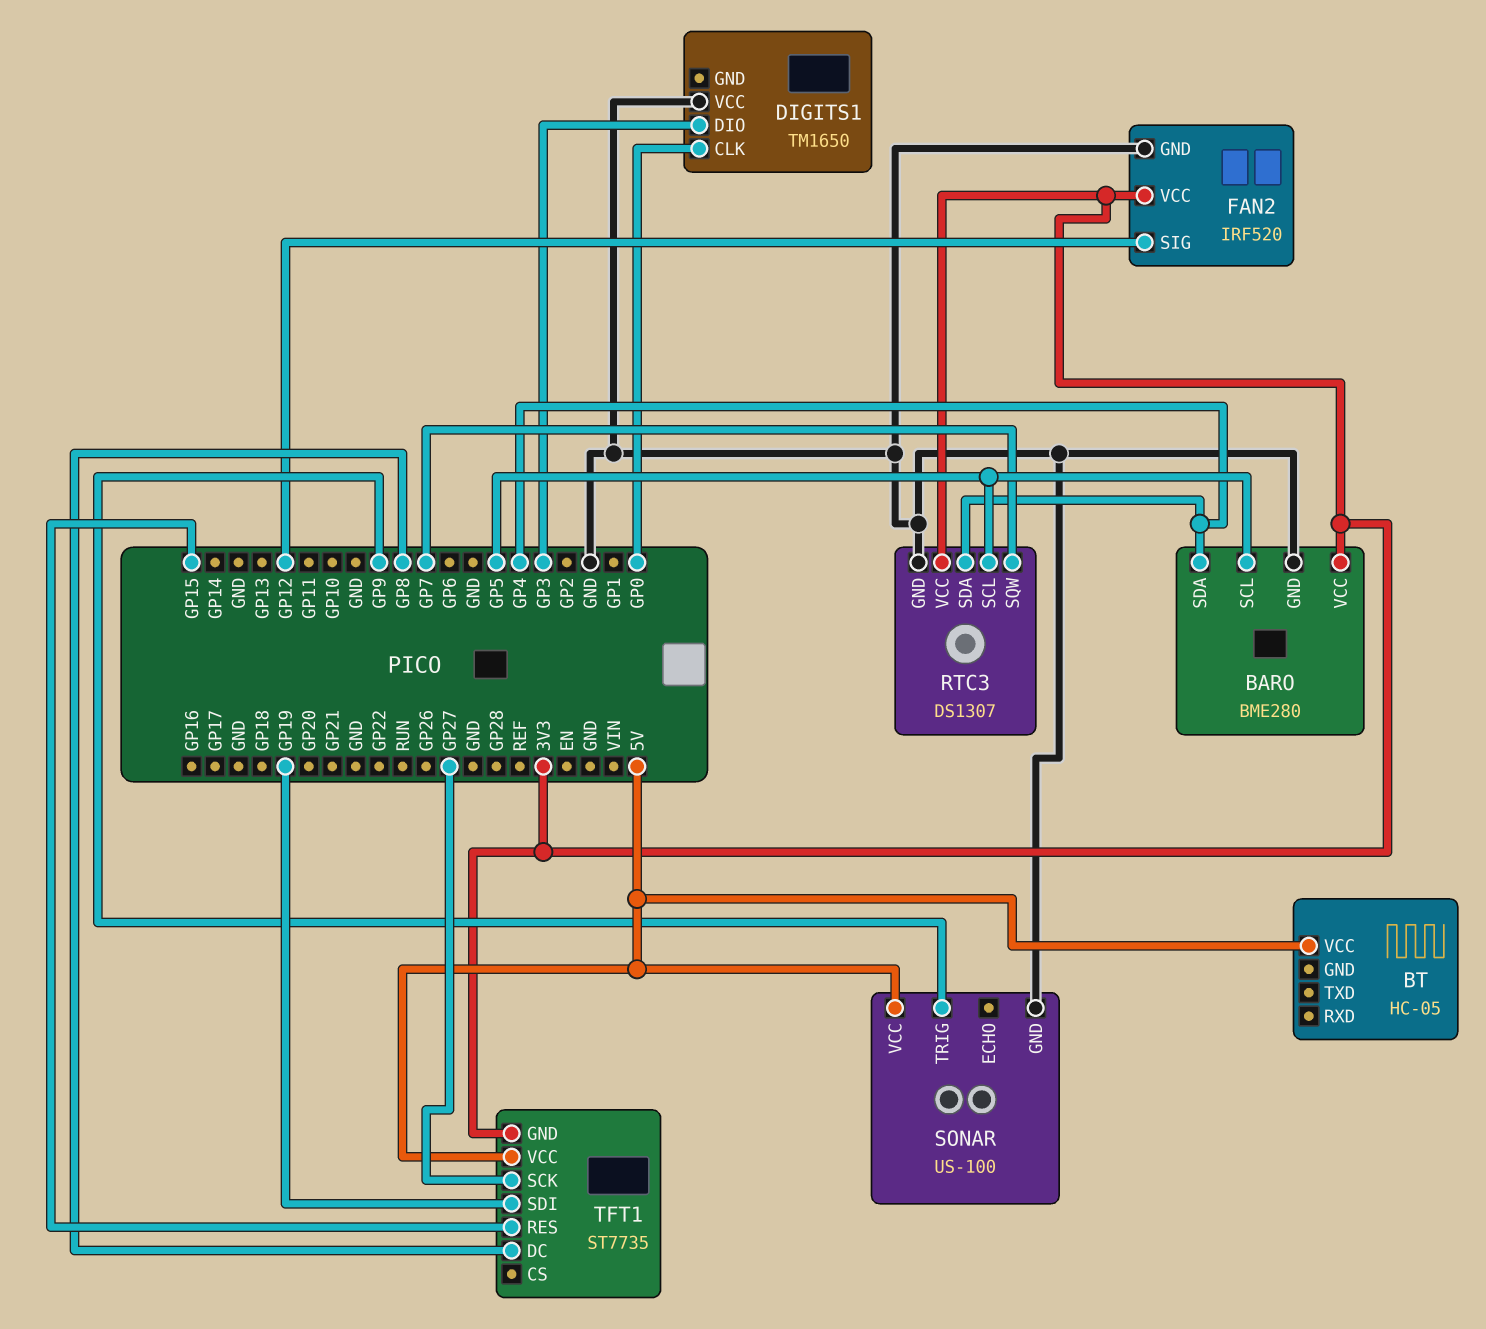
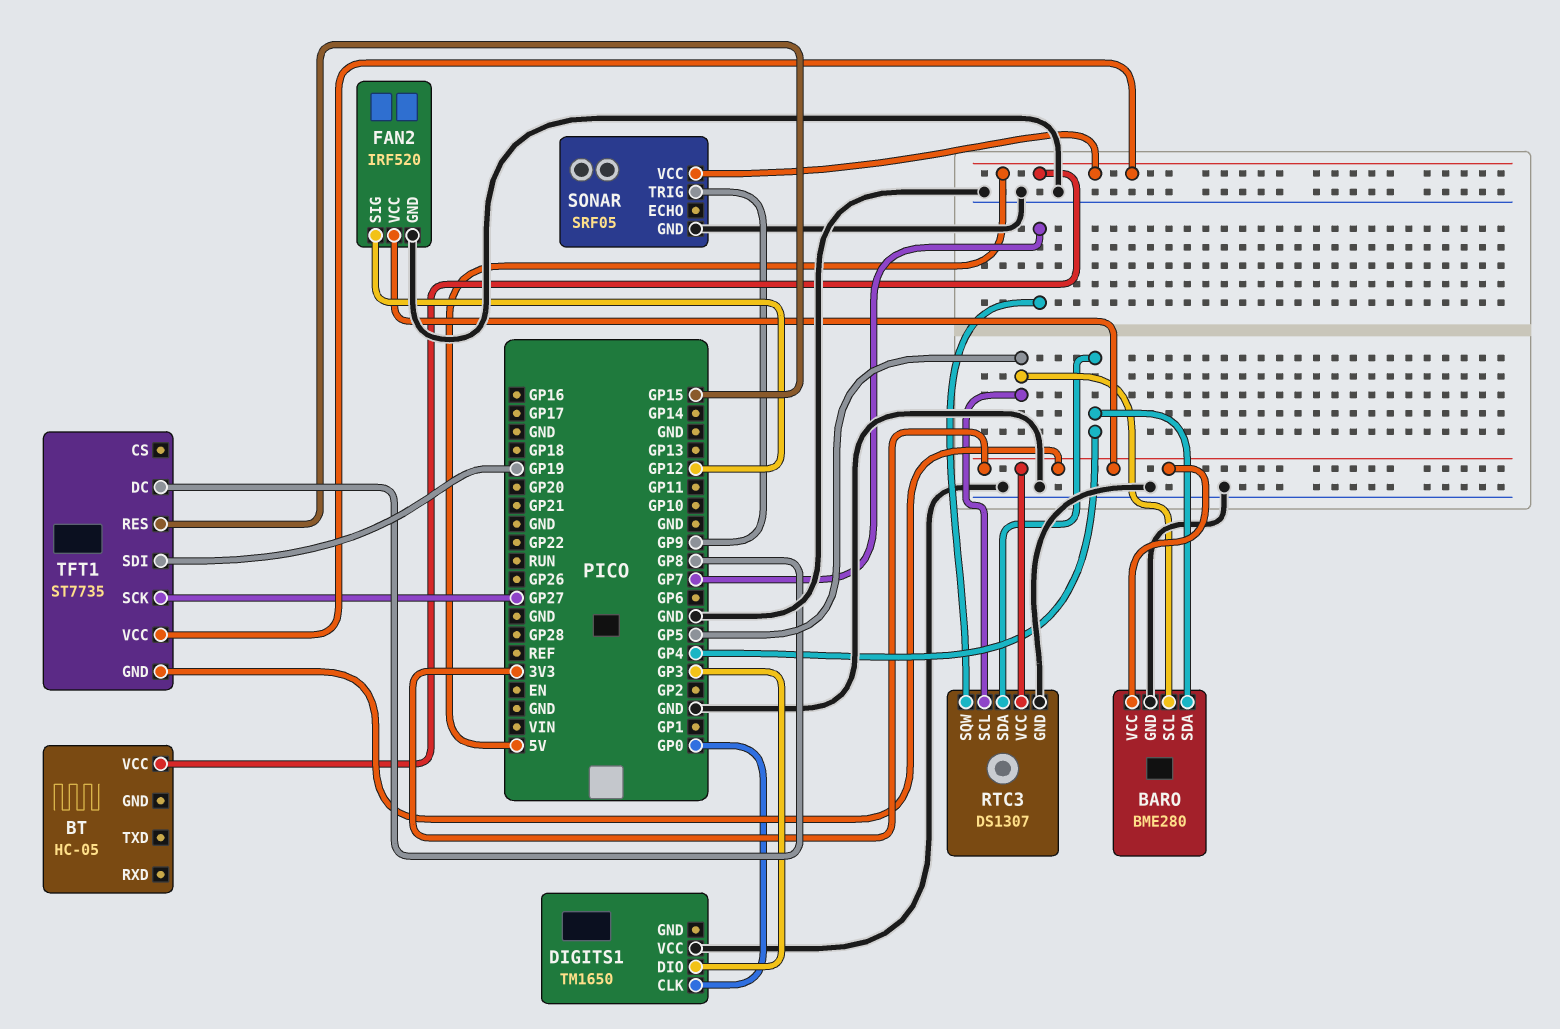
SONAR: US-100 -> SRF05

